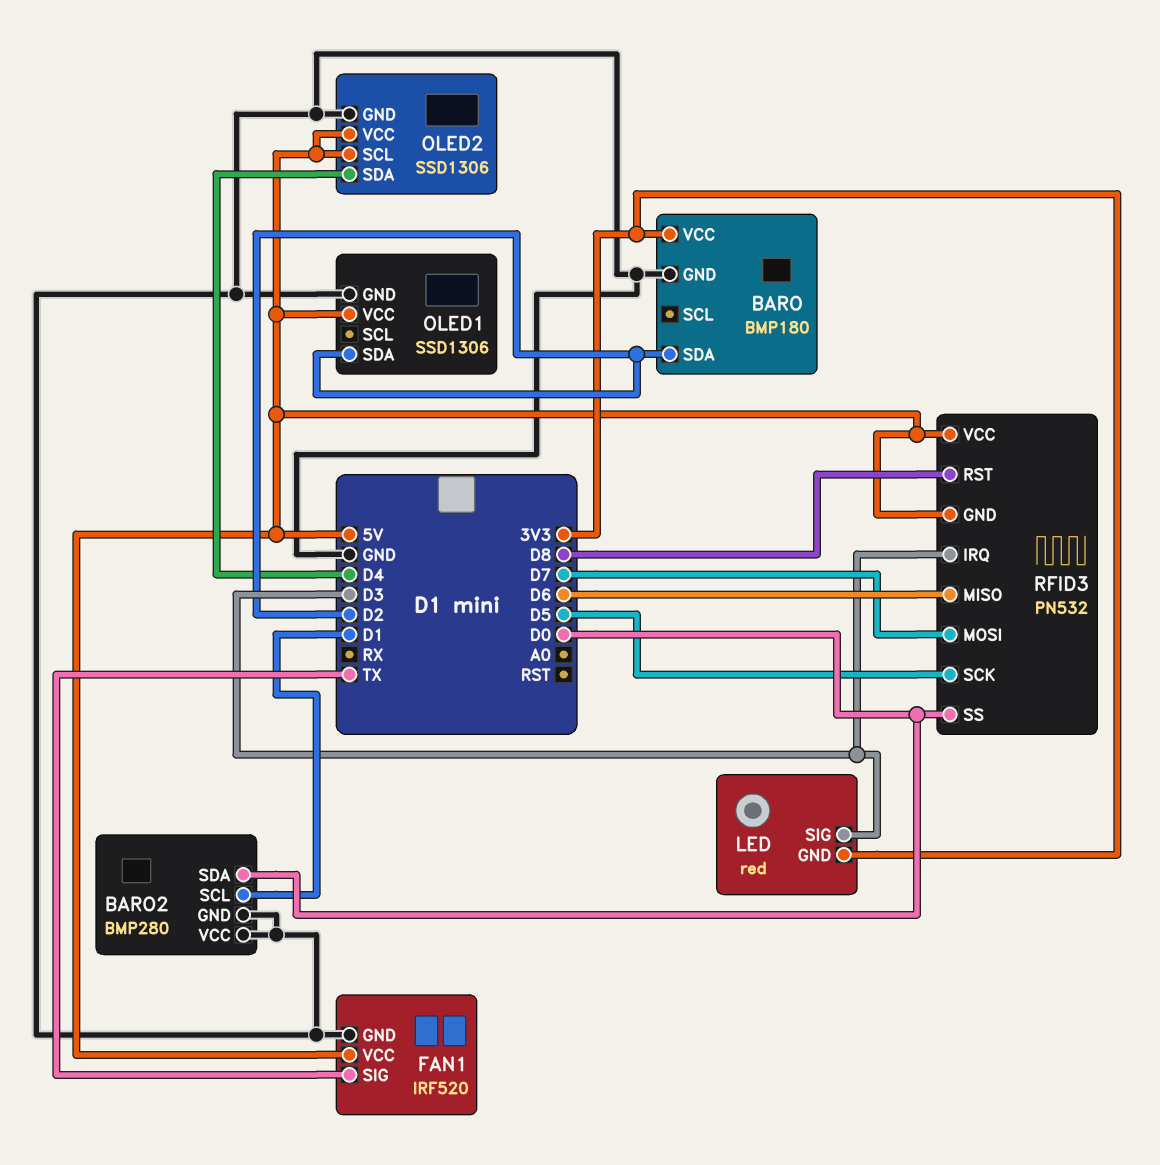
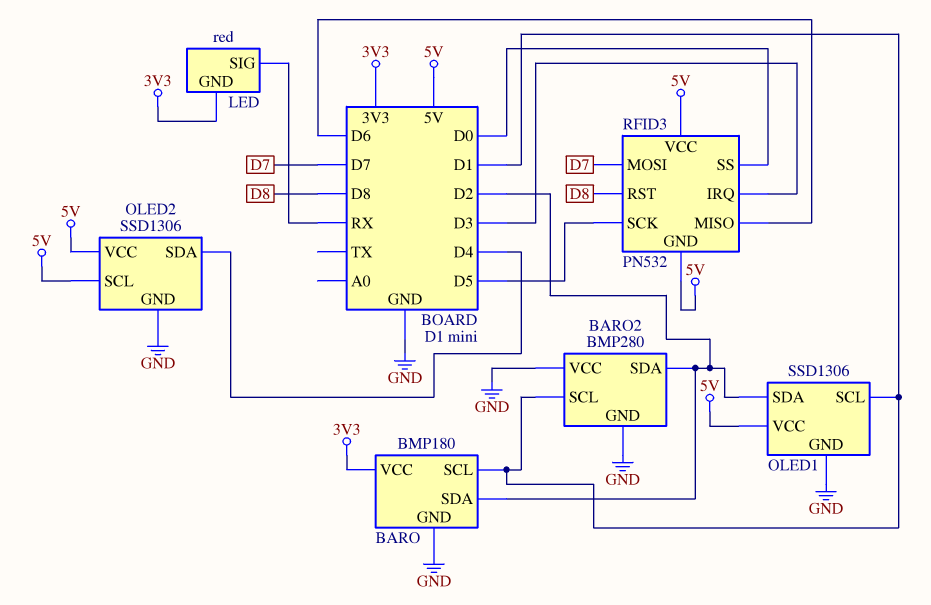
BARO pin SCL: none -> D1
BARO2 pin SDA: D0 -> D2
FAN1: IRF520 -> none
FAN1 pin GND: GND -> none
FAN1 pin SIG: TX -> none
FAN1 pin VCC: 5V -> none
LED pin SIG: D3 -> RX
OLED1 pin SCL: none -> D1

